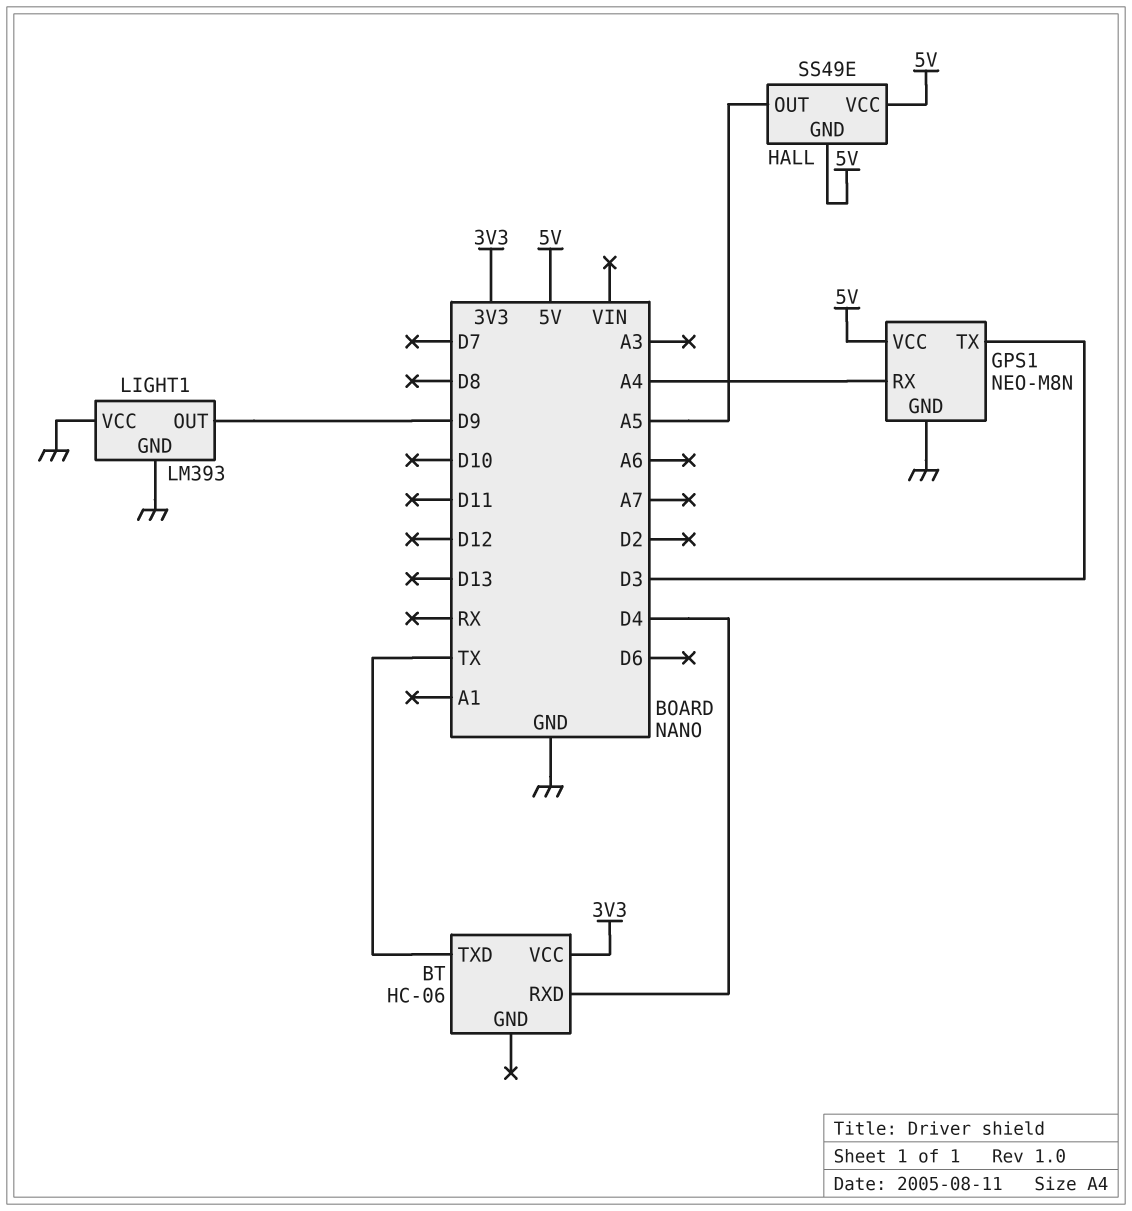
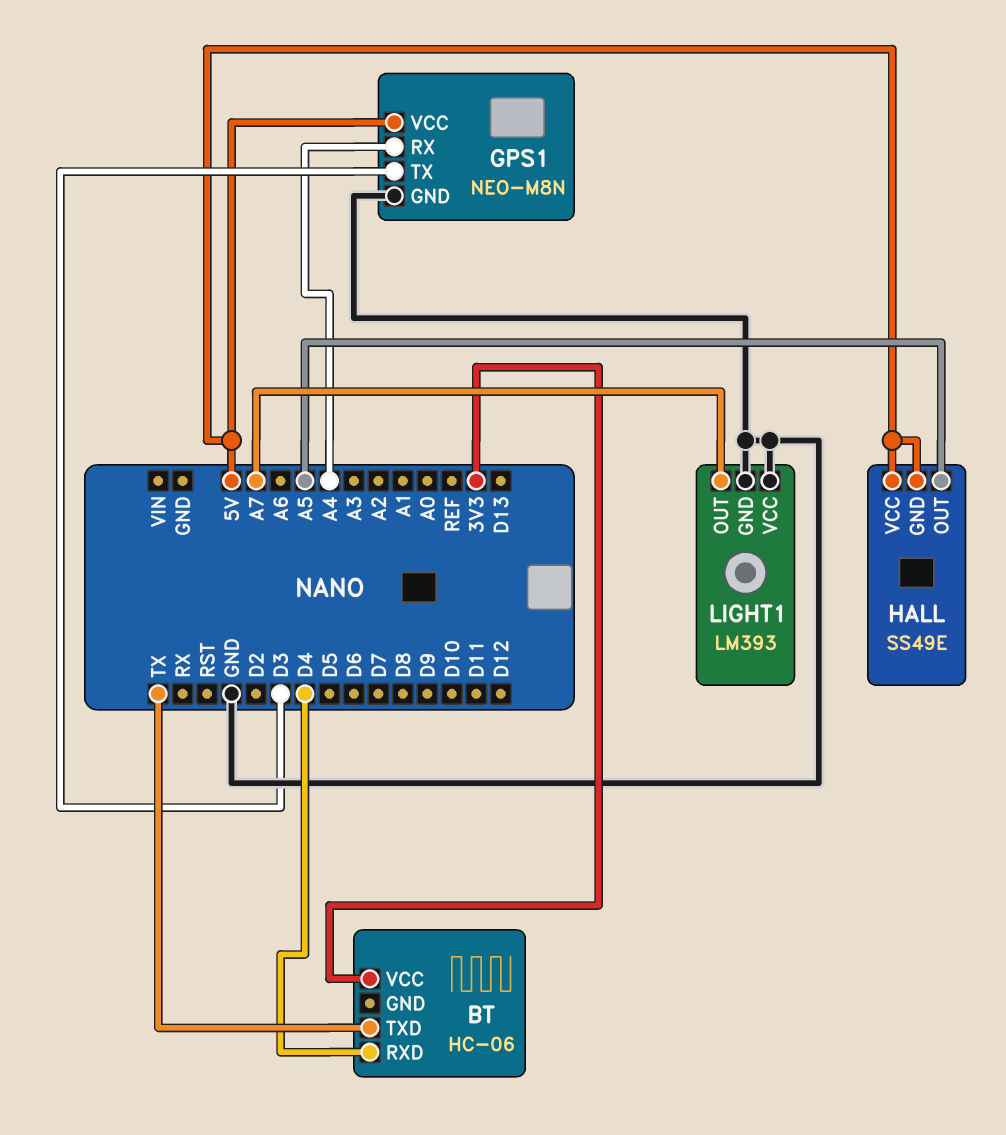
LIGHT1 pin OUT: D9 -> A7

